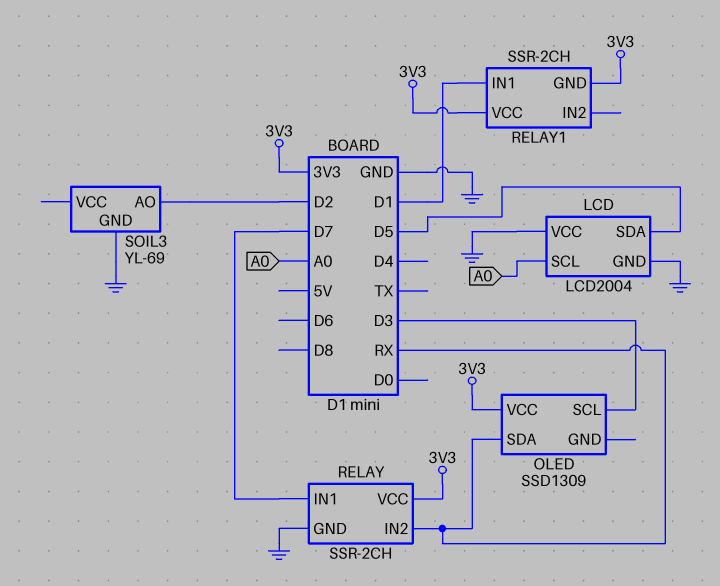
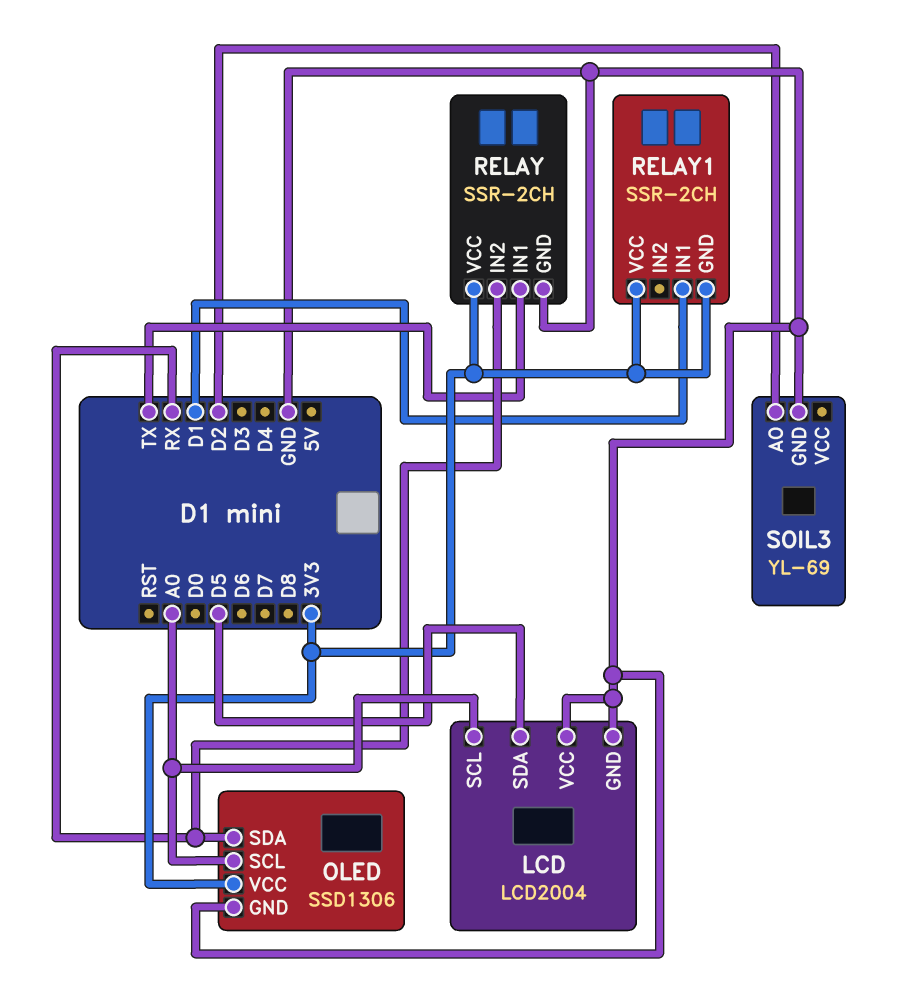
OLED: SSD1309 -> SSD1306
OLED pin GND: none -> GND
OLED pin SCL: D3 -> A0
RELAY pin IN1: D7 -> TX

